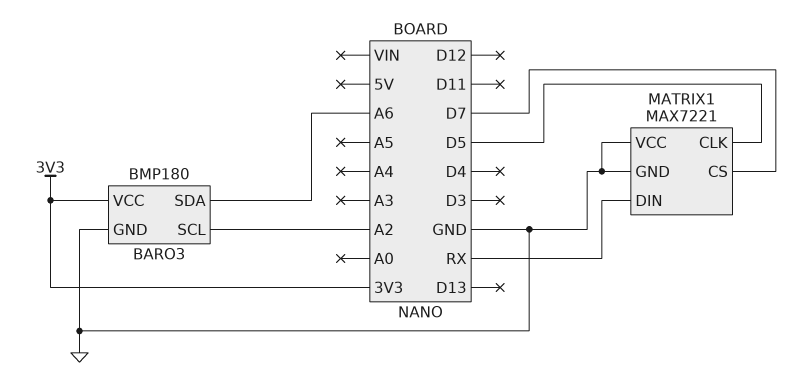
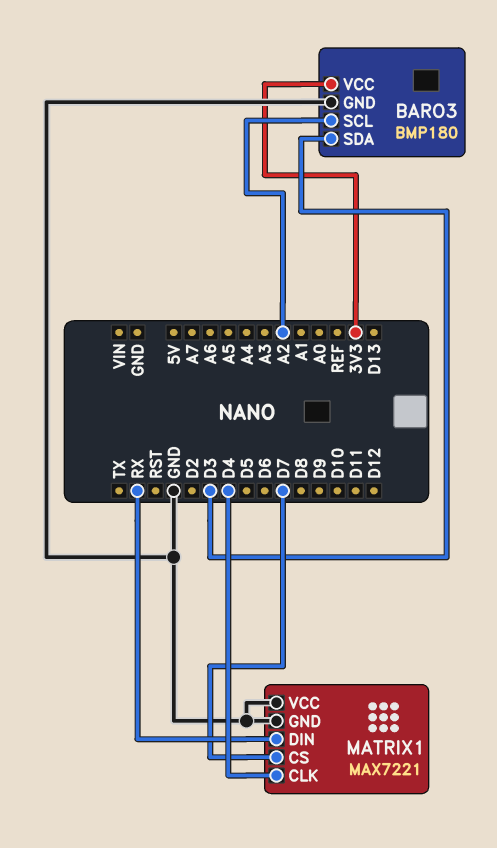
BARO3 pin SDA: A6 -> D3
MATRIX1 pin CLK: D5 -> D4

